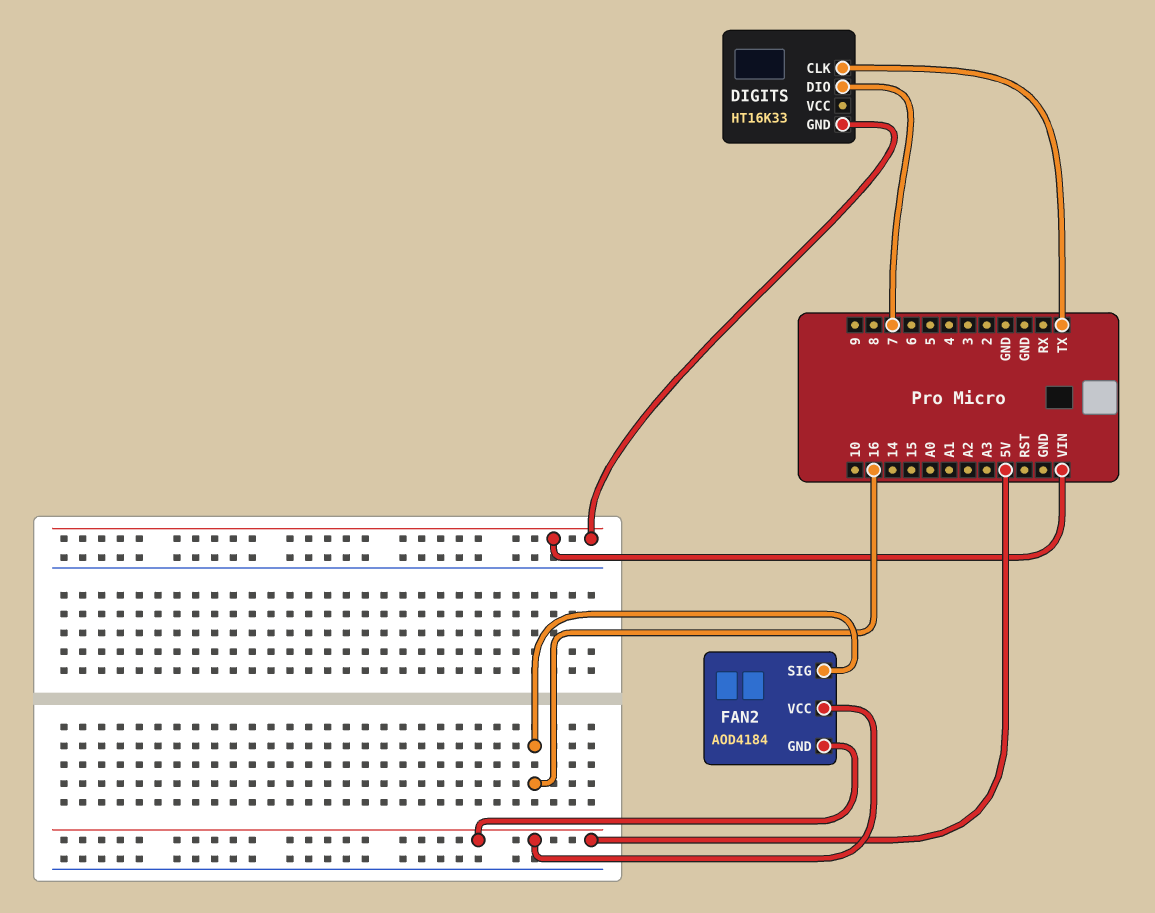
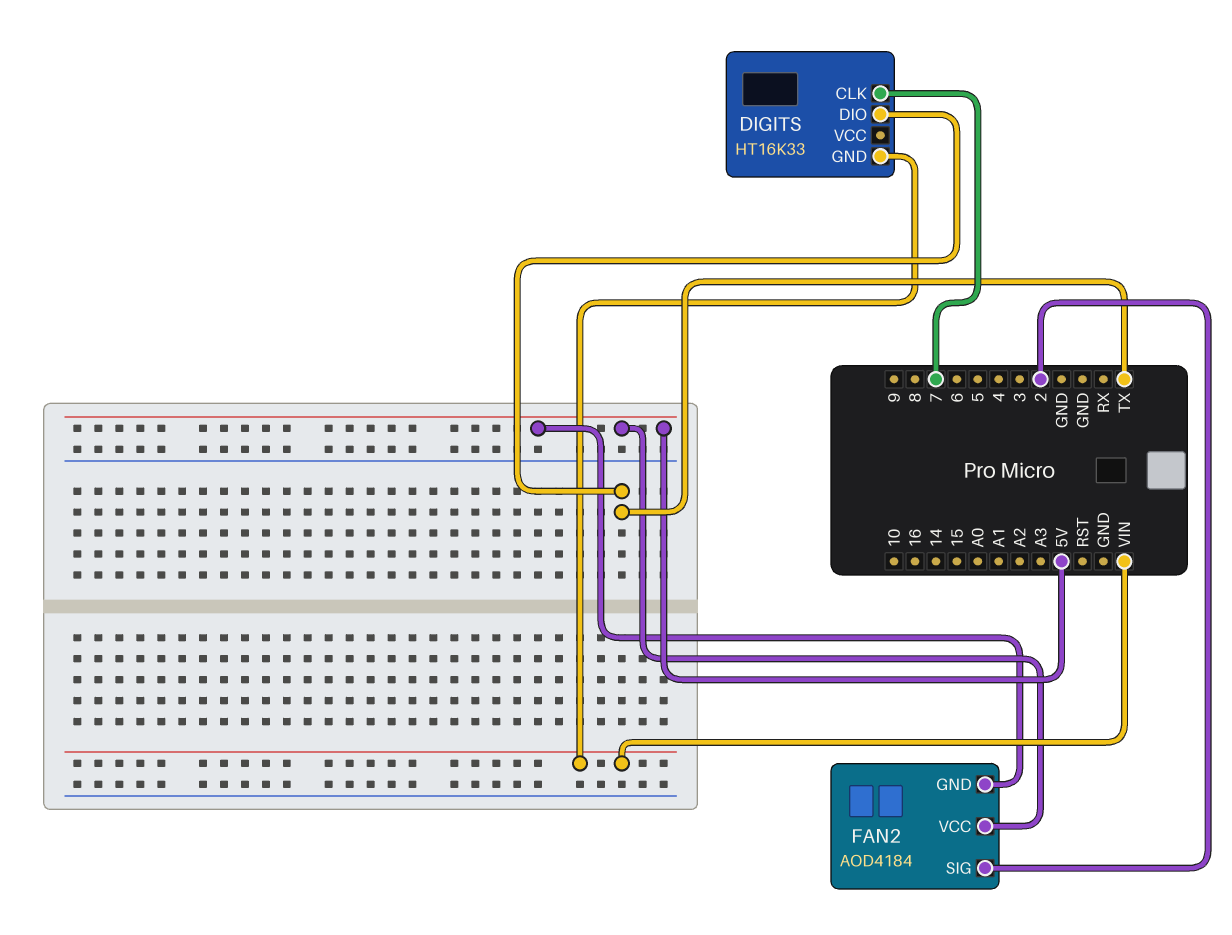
DIGITS pin CLK: TX -> 7
DIGITS pin DIO: 7 -> TX
FAN2 pin SIG: 16 -> 2

